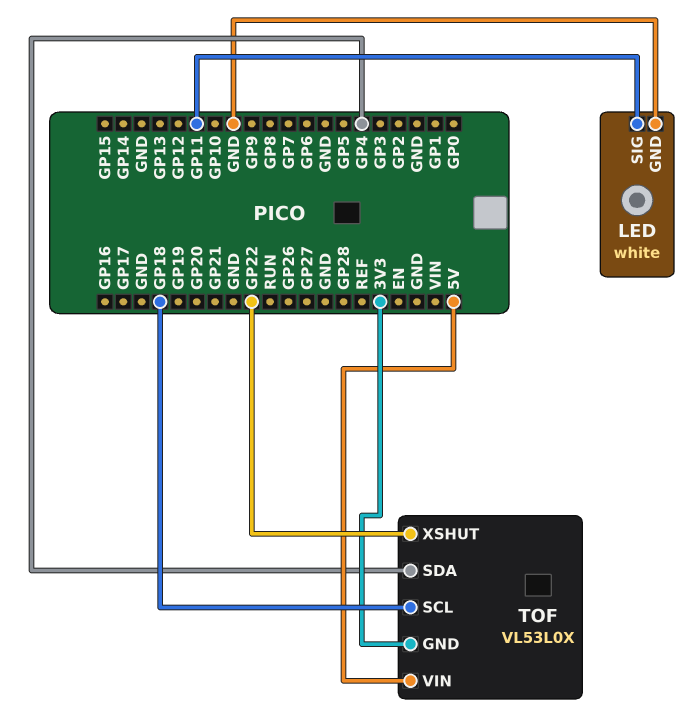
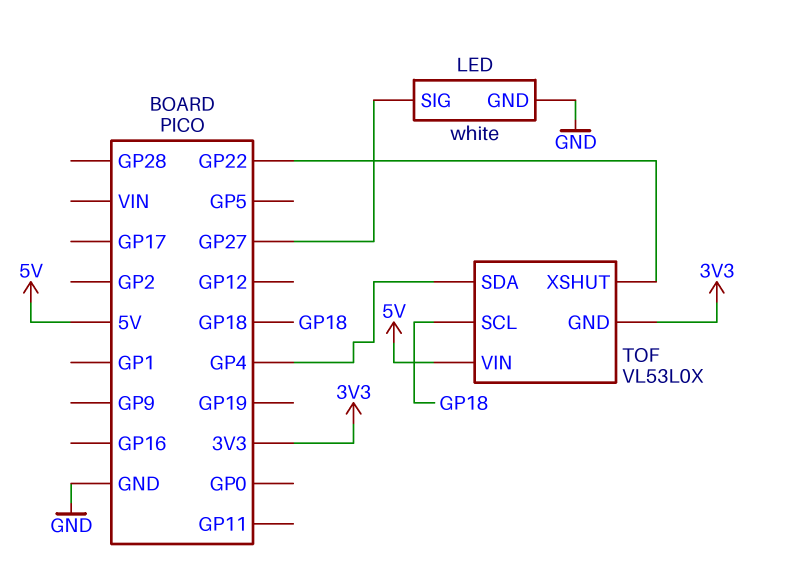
LED pin SIG: GP11 -> GP27

